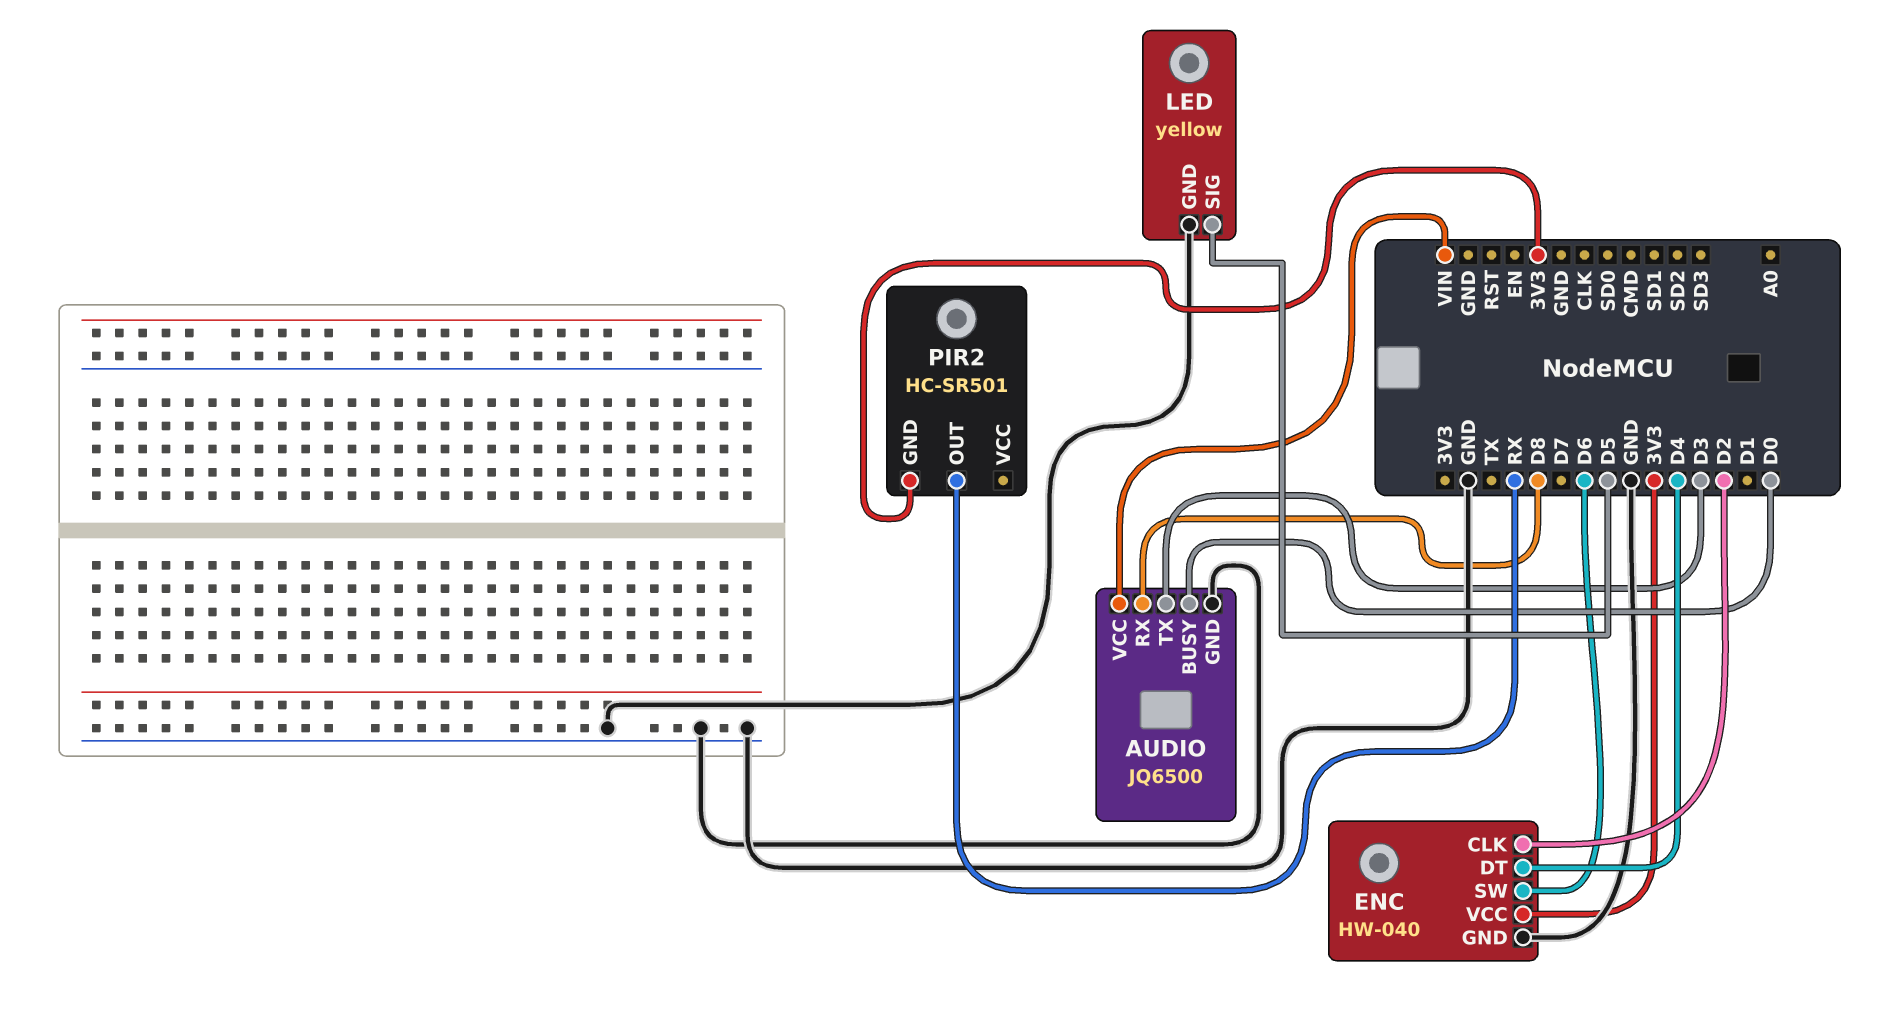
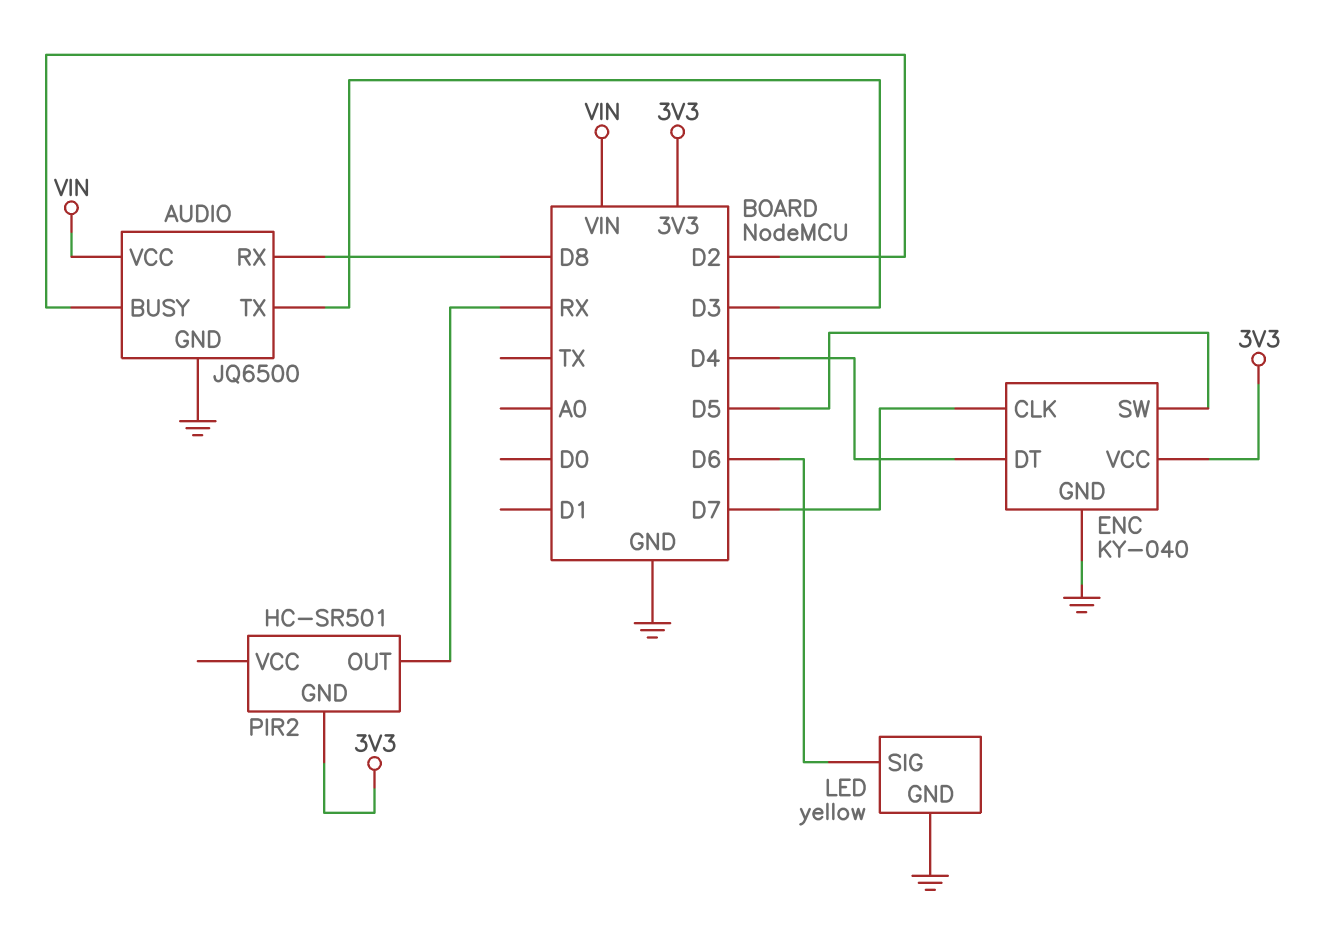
AUDIO pin BUSY: D0 -> D2
ENC: HW-040 -> KY-040
ENC pin CLK: D2 -> D7
ENC pin SW: D6 -> D5
LED pin SIG: D5 -> D6

